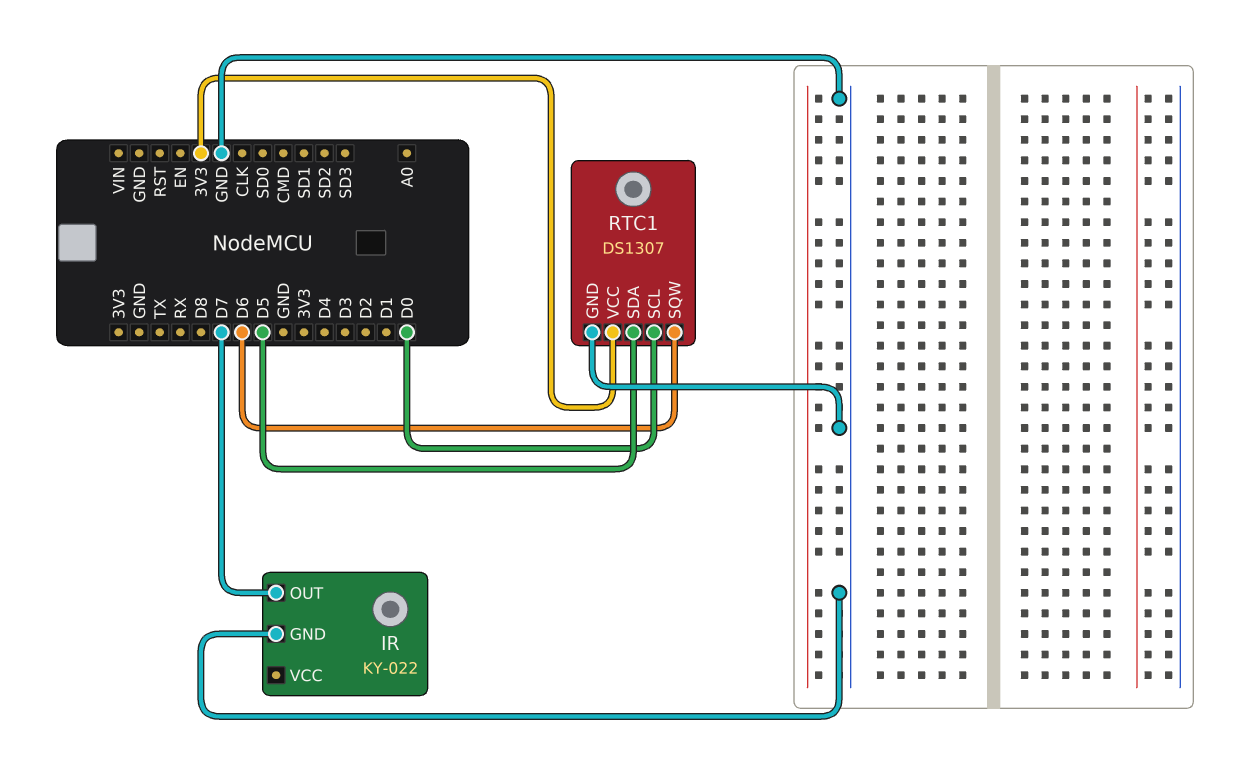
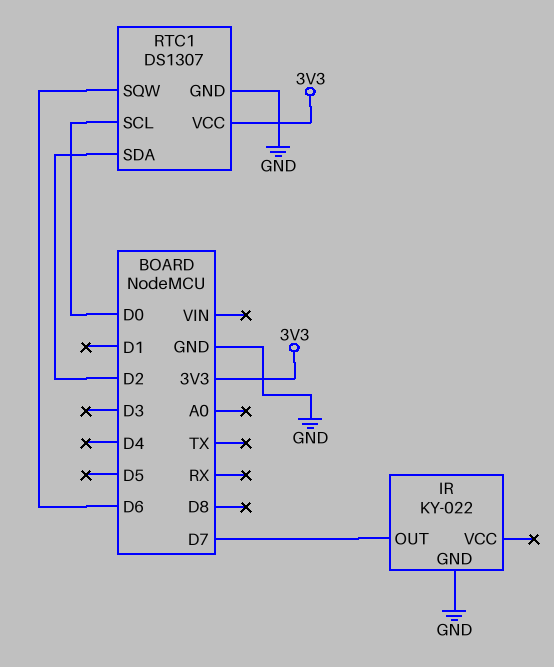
RTC1 pin SDA: D5 -> D2

